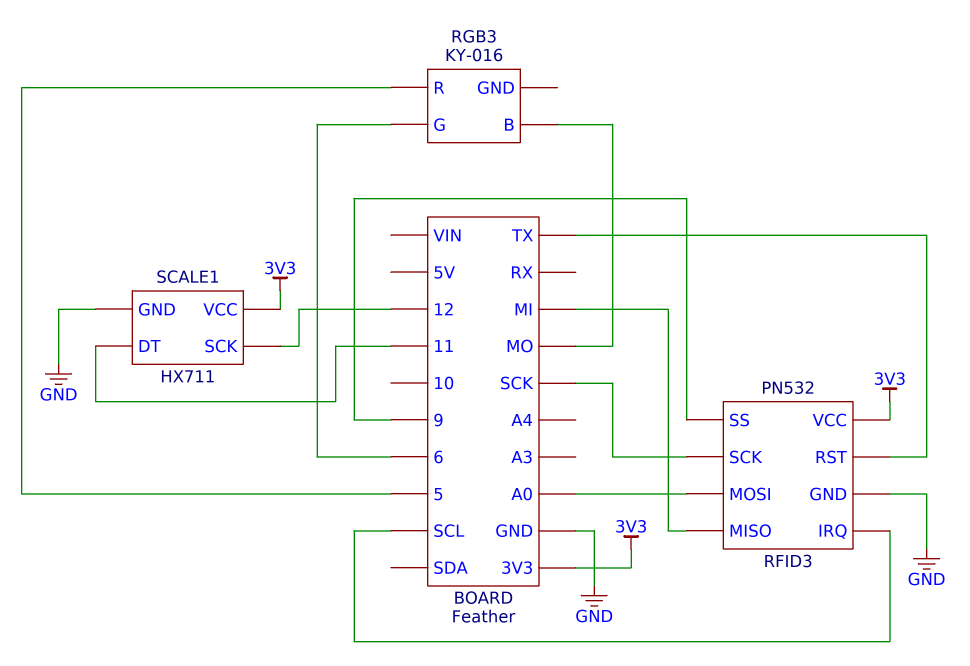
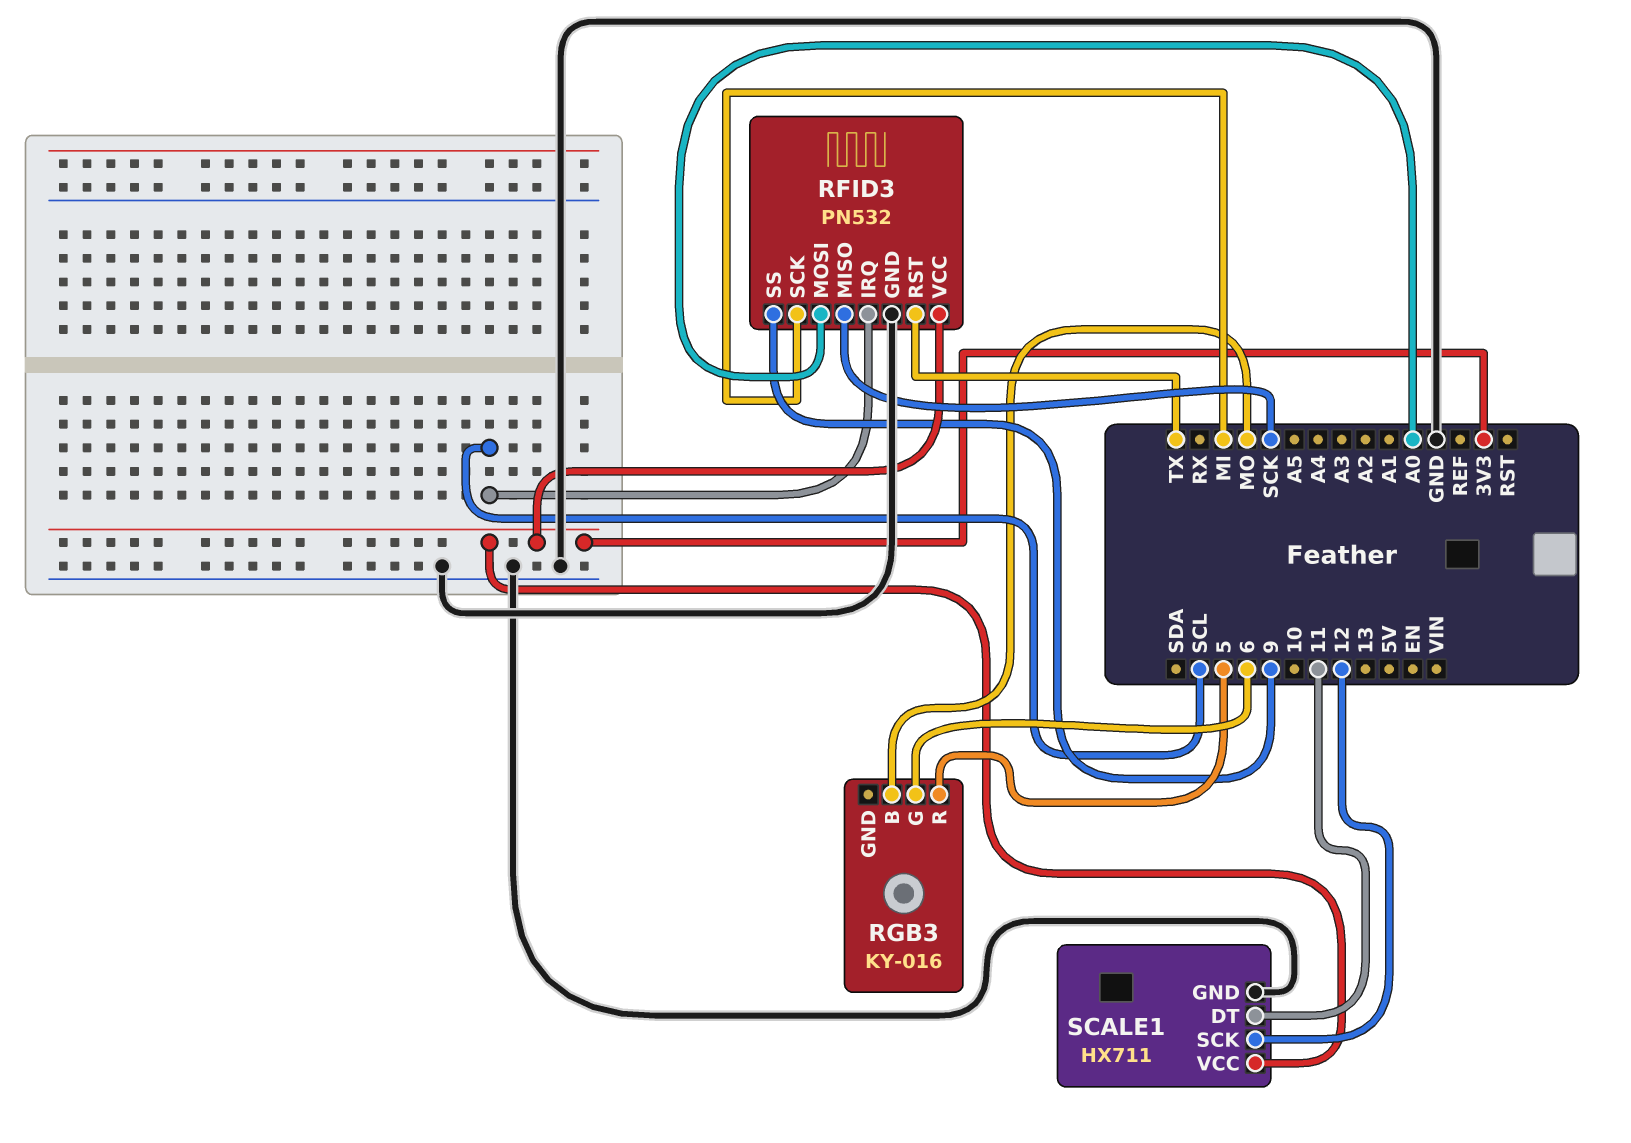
RFID3 pin MISO: MI -> SCK
RFID3 pin SCK: SCK -> MI

